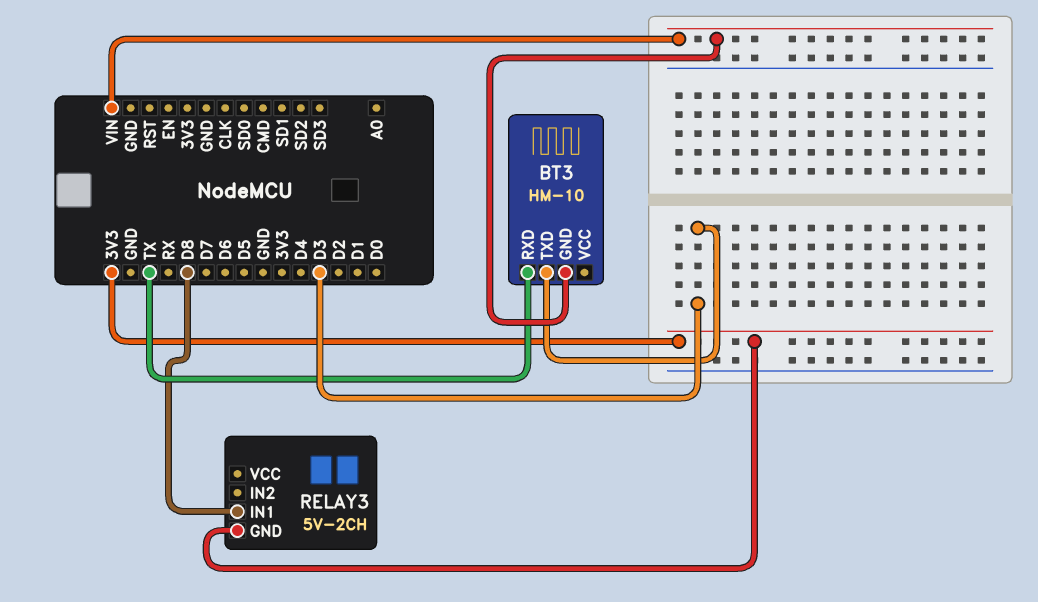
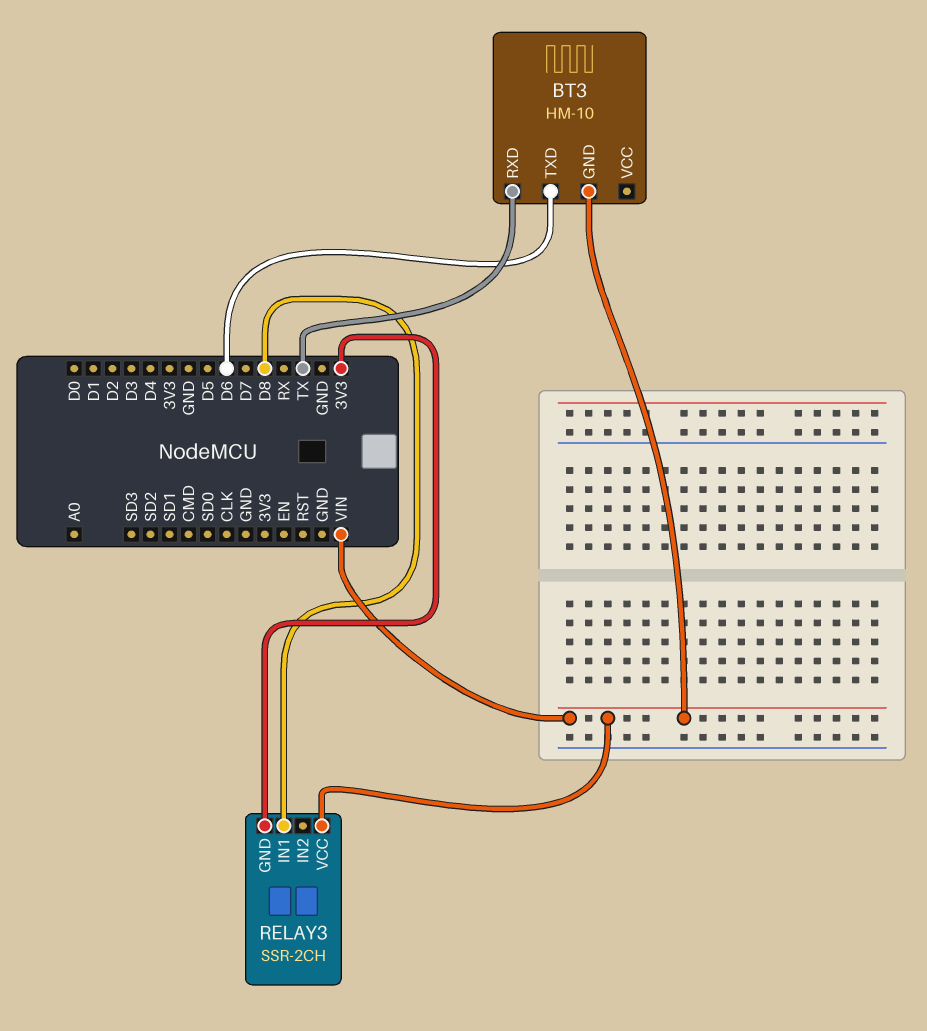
BT3 pin TXD: D3 -> D6
RELAY3: 5V-2CH -> SSR-2CH
RELAY3 pin VCC: none -> VIN

